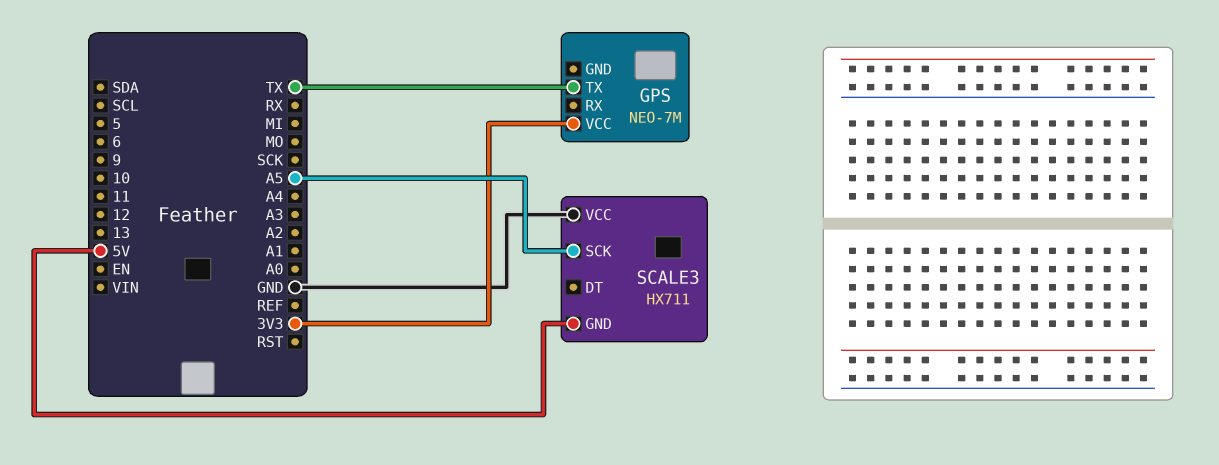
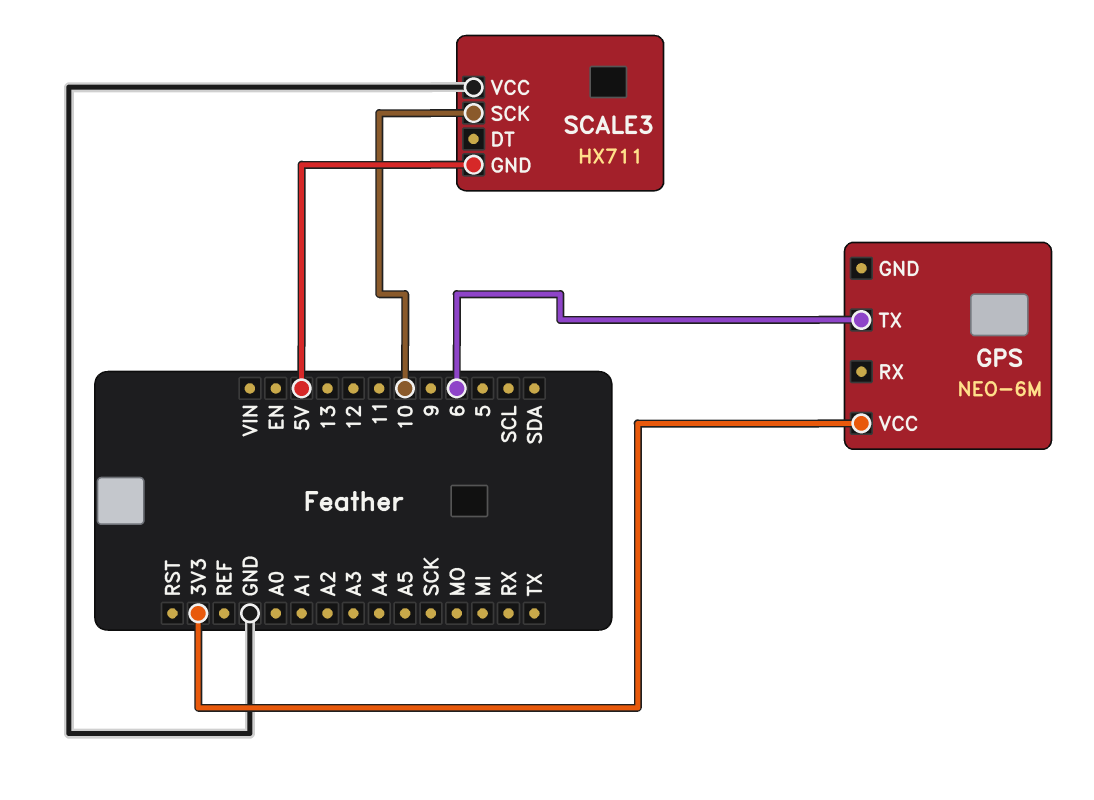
GPS: NEO-7M -> NEO-6M
GPS pin TX: TX -> 6
SCALE3 pin SCK: A5 -> 10

